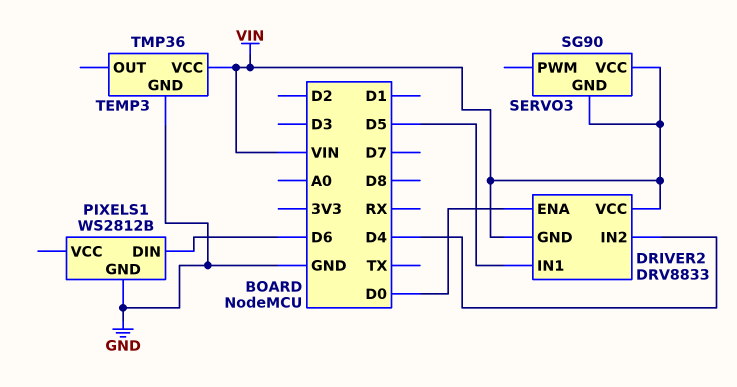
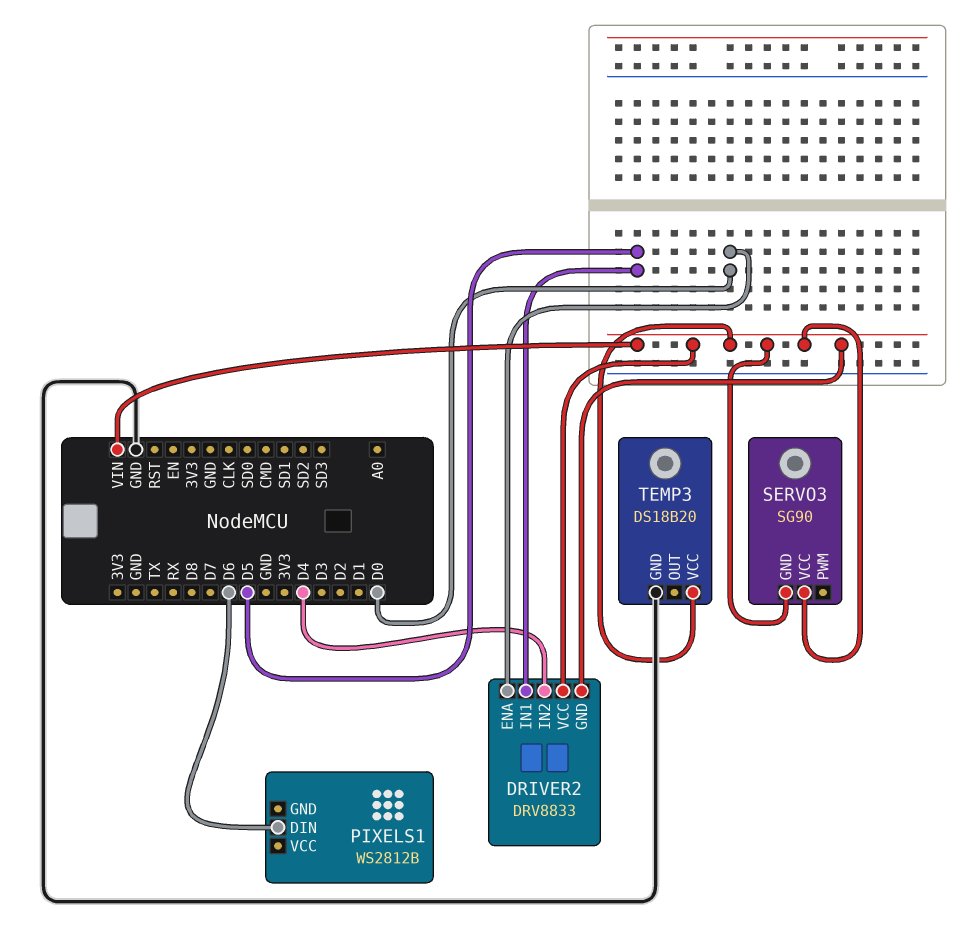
PIXELS1 pin GND: GND -> none
TEMP3: TMP36 -> DS18B20

